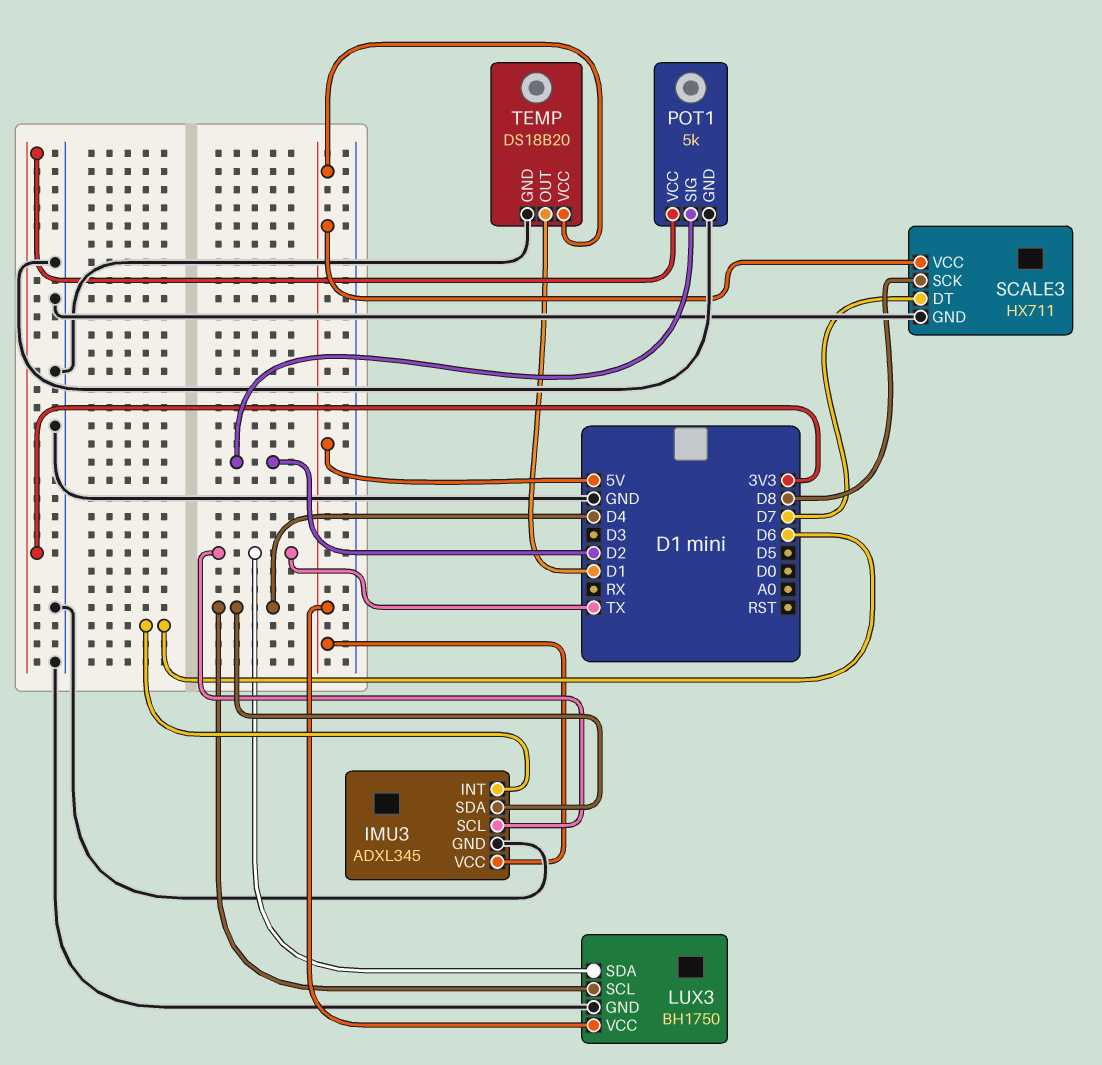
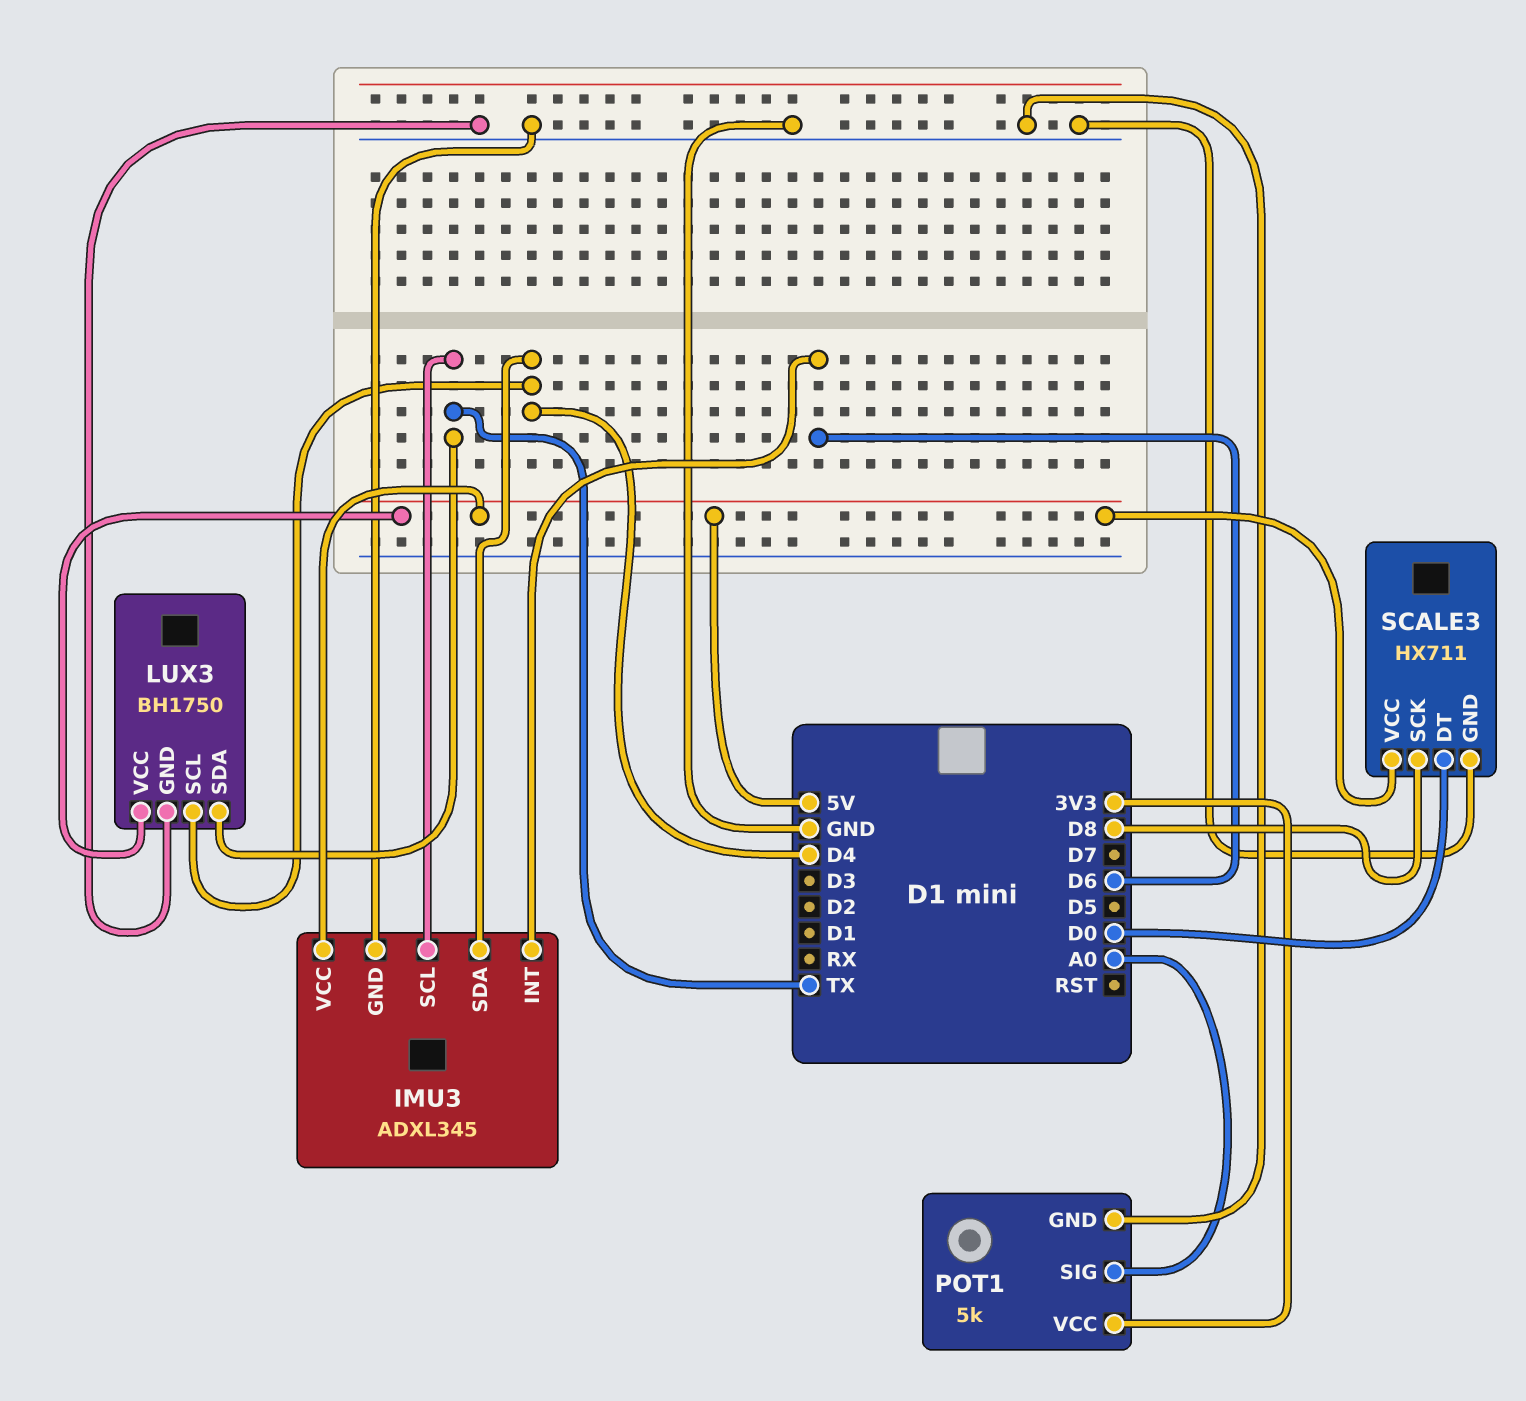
POT1 pin SIG: D2 -> A0
SCALE3 pin DT: D7 -> D0
TEMP: DS18B20 -> none
TEMP pin GND: GND -> none
TEMP pin OUT: D1 -> none
TEMP pin VCC: 5V -> none

